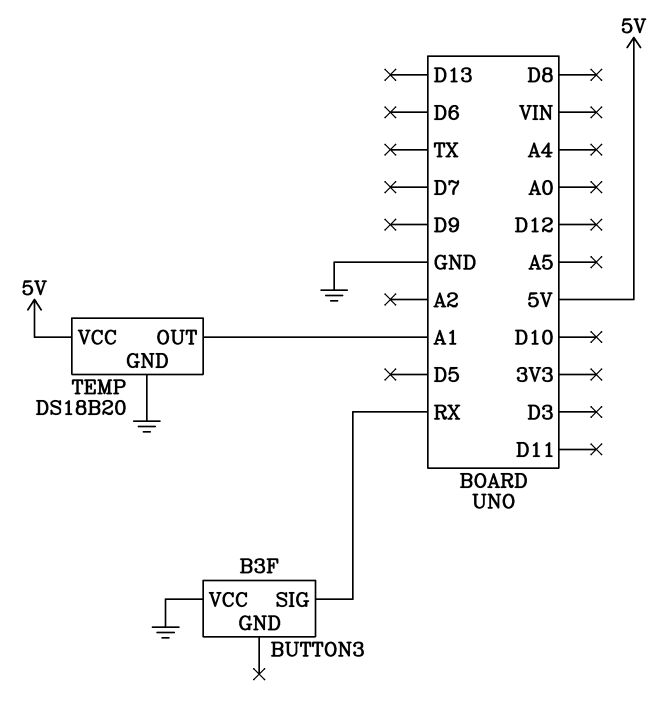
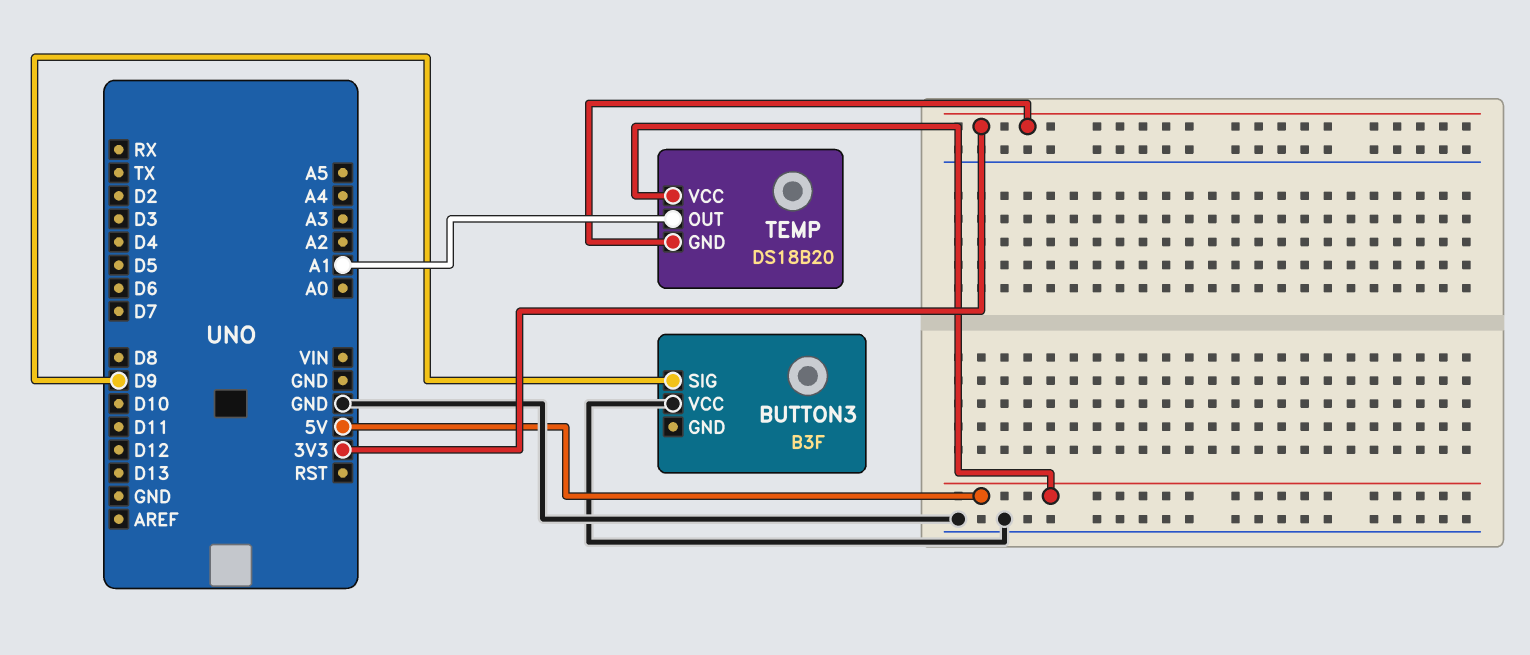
BUTTON3 pin SIG: RX -> D9
TEMP pin GND: GND -> 3V3

